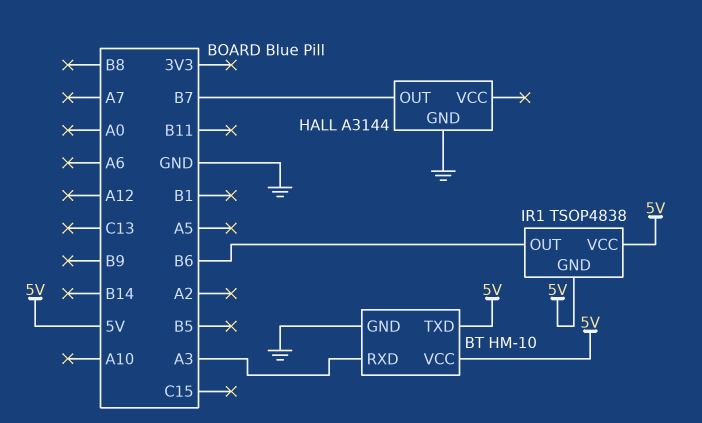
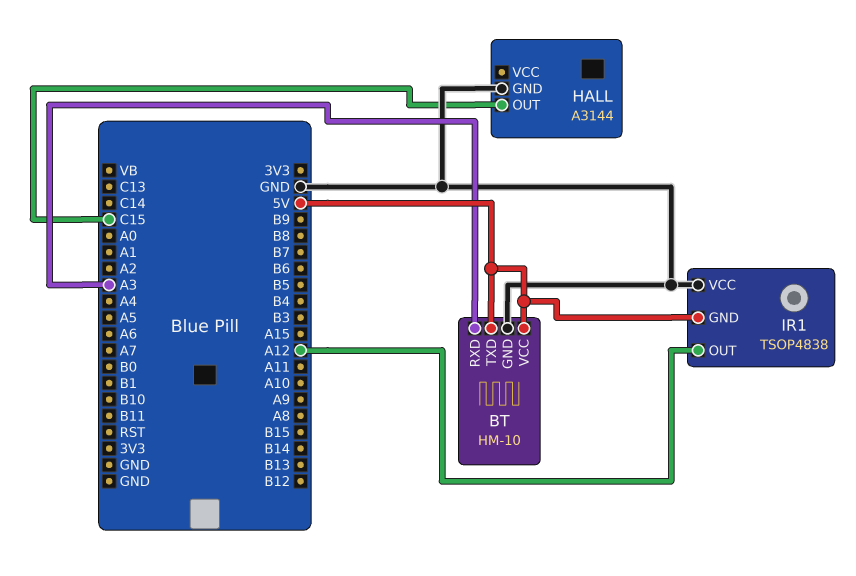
HALL pin OUT: B7 -> C15
IR1 pin OUT: B6 -> A12
IR1 pin VCC: 5V -> GND

